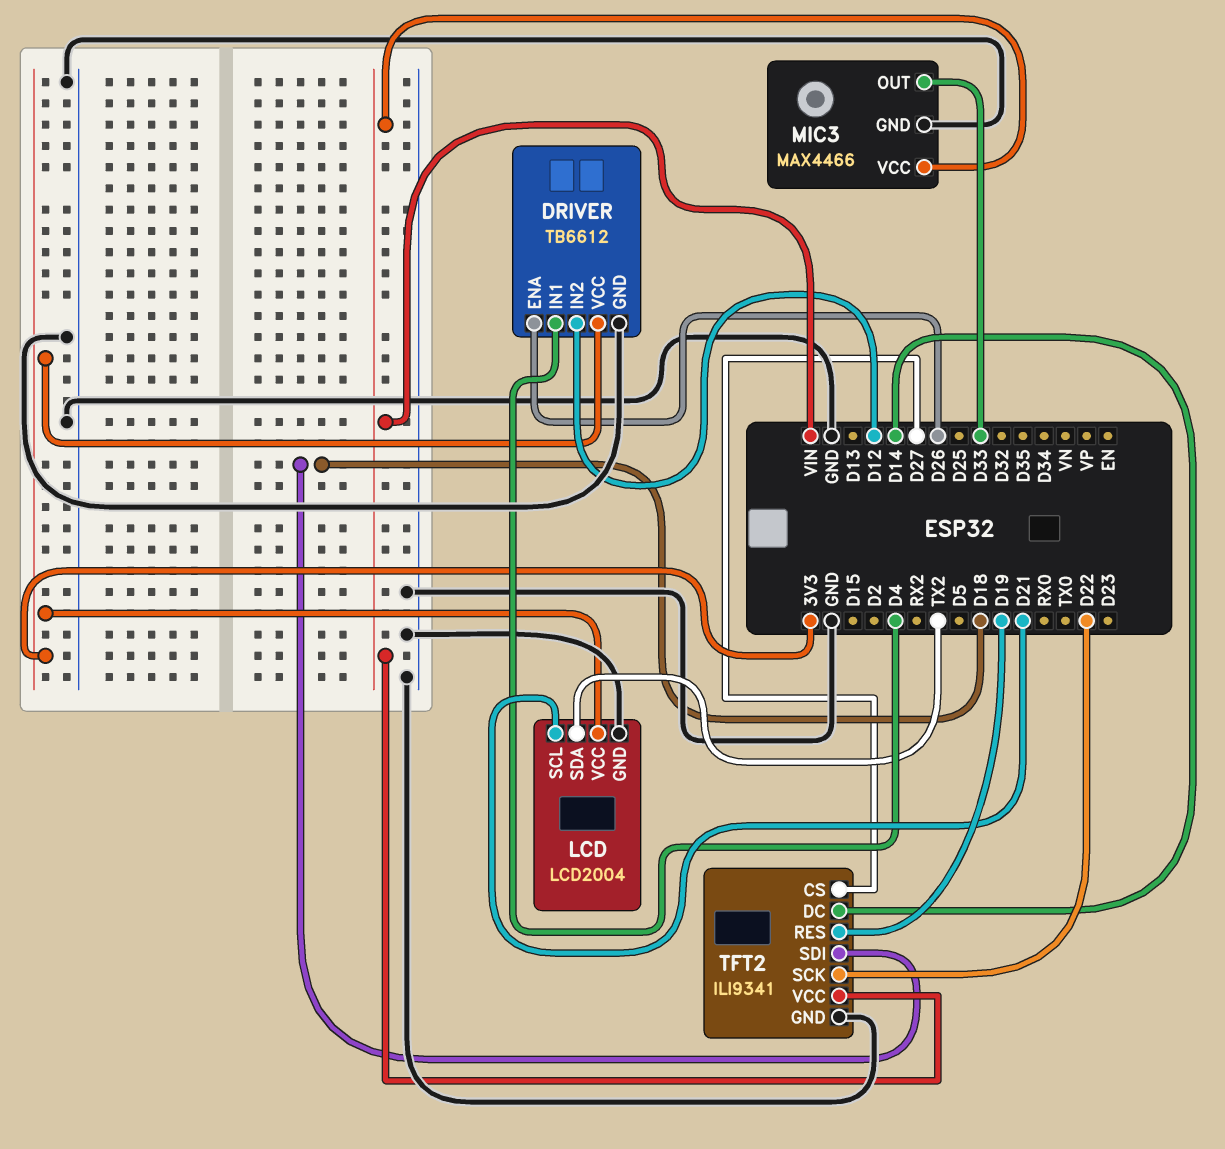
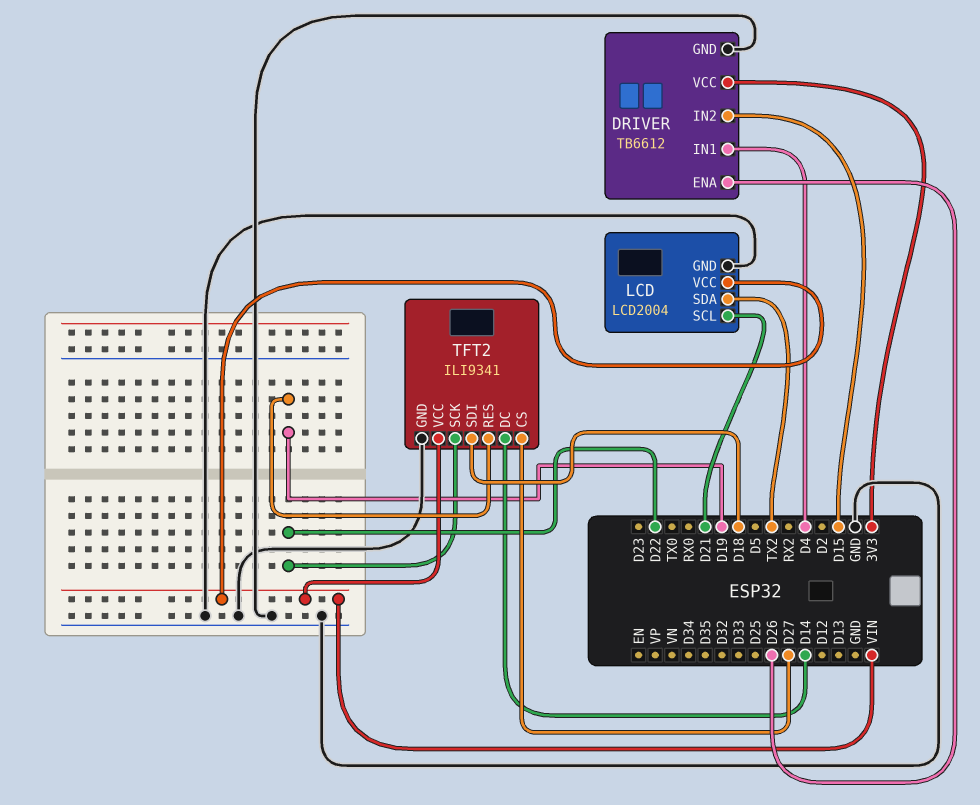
DRIVER pin IN2: D12 -> D15
LCD pin VCC: 3V3 -> VIN
MIC3: MAX4466 -> none
MIC3 pin GND: GND -> none
MIC3 pin OUT: D33 -> none
MIC3 pin VCC: VIN -> none

